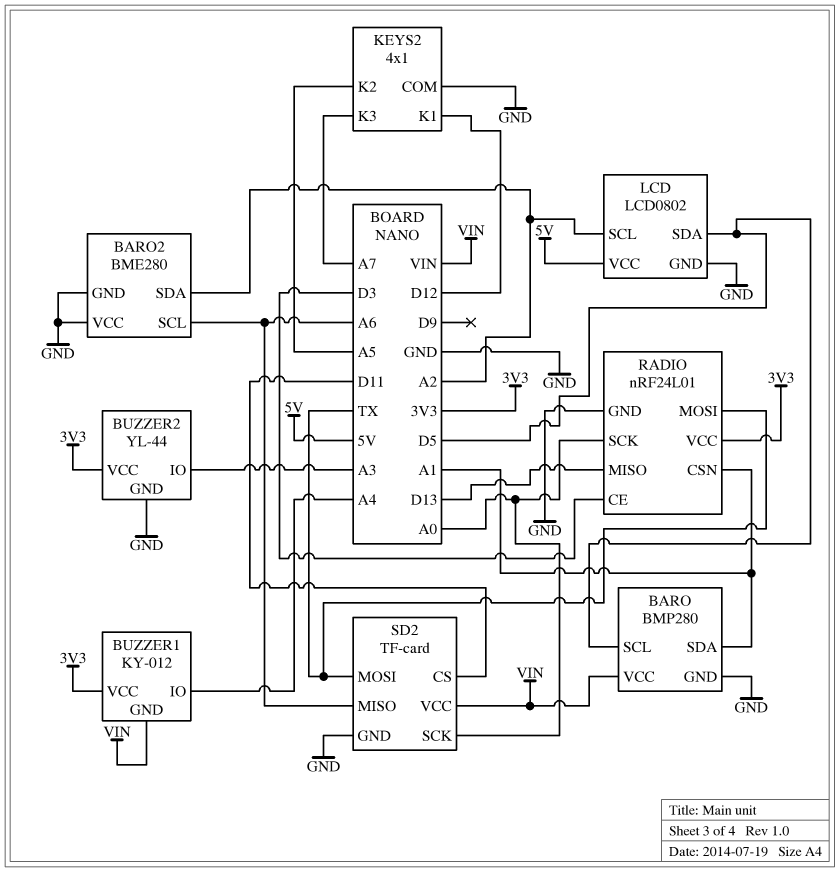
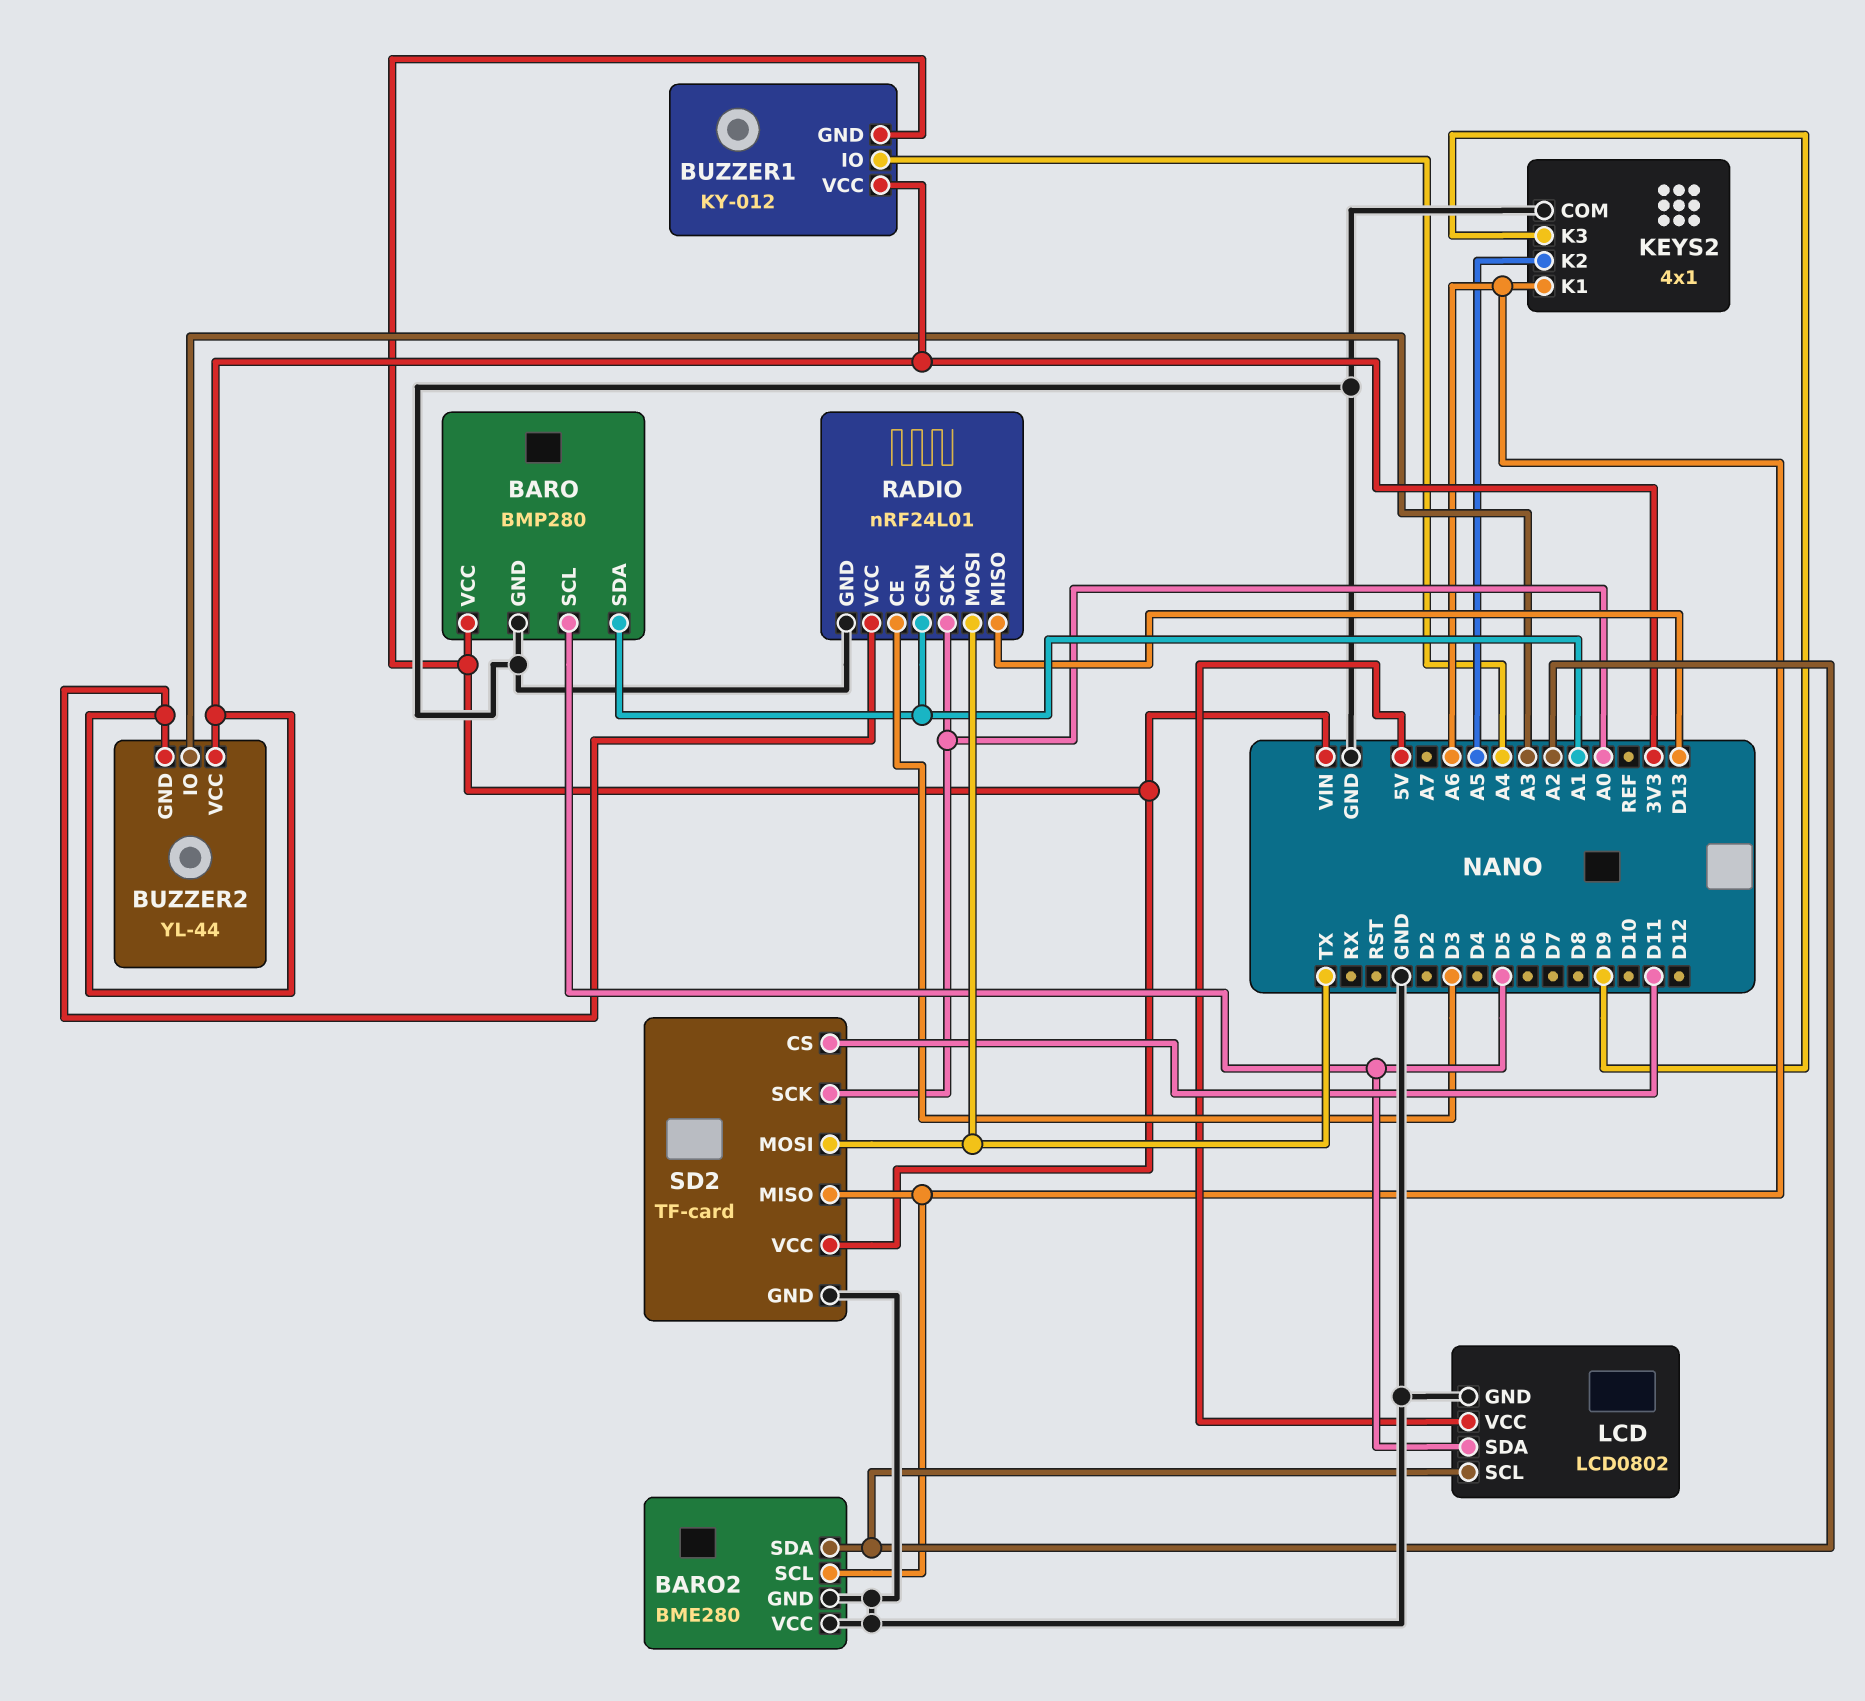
BUZZER2 pin GND: GND -> 3V3
KEYS2 pin K1: D12 -> A6
KEYS2 pin K3: A7 -> D9

